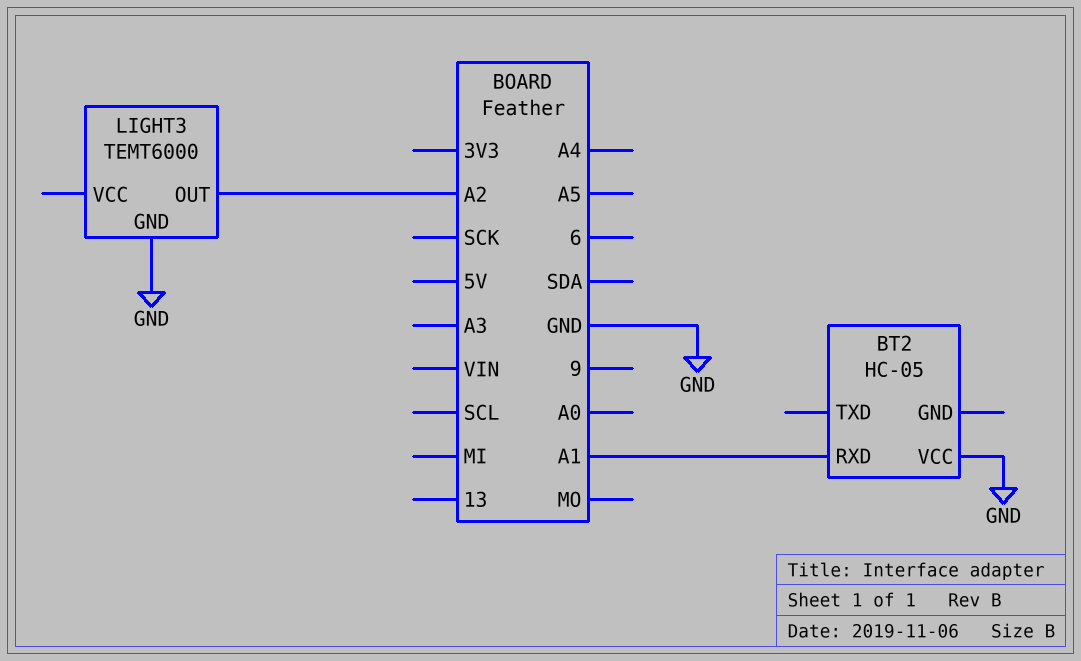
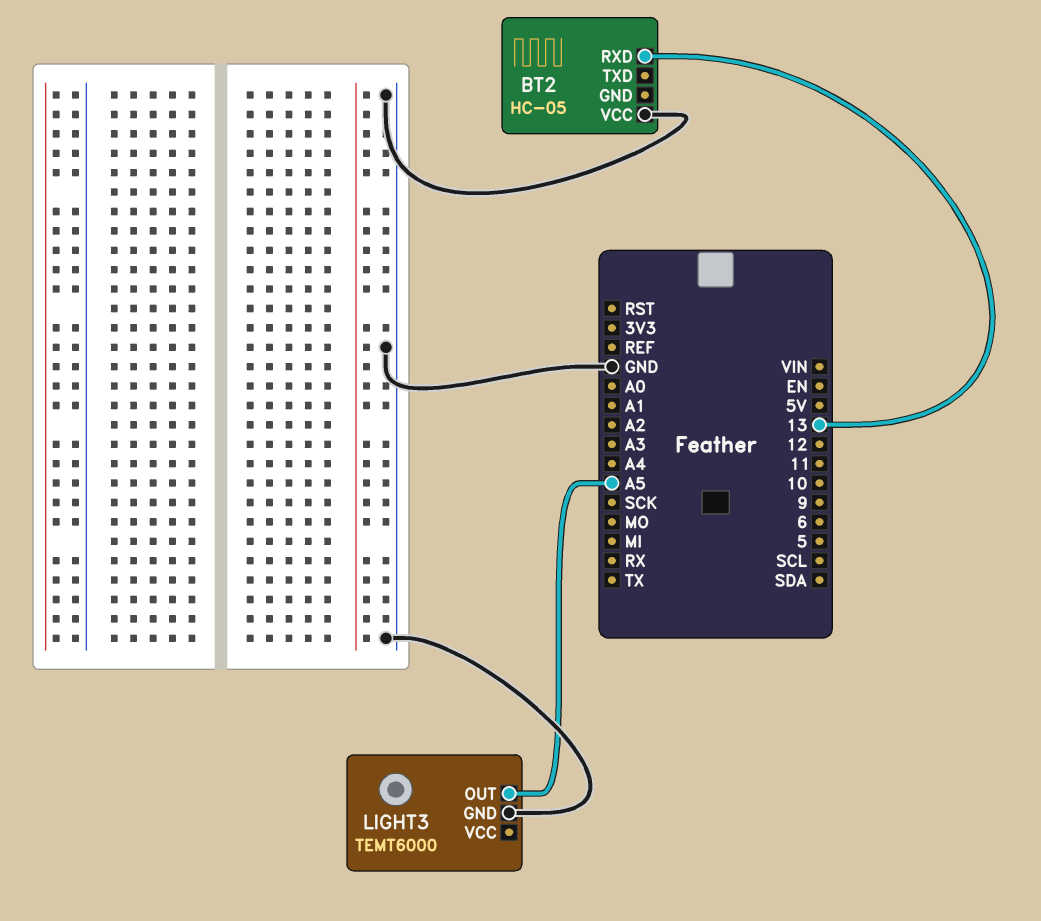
BT2 pin RXD: A1 -> 13
LIGHT3 pin OUT: A2 -> A5

